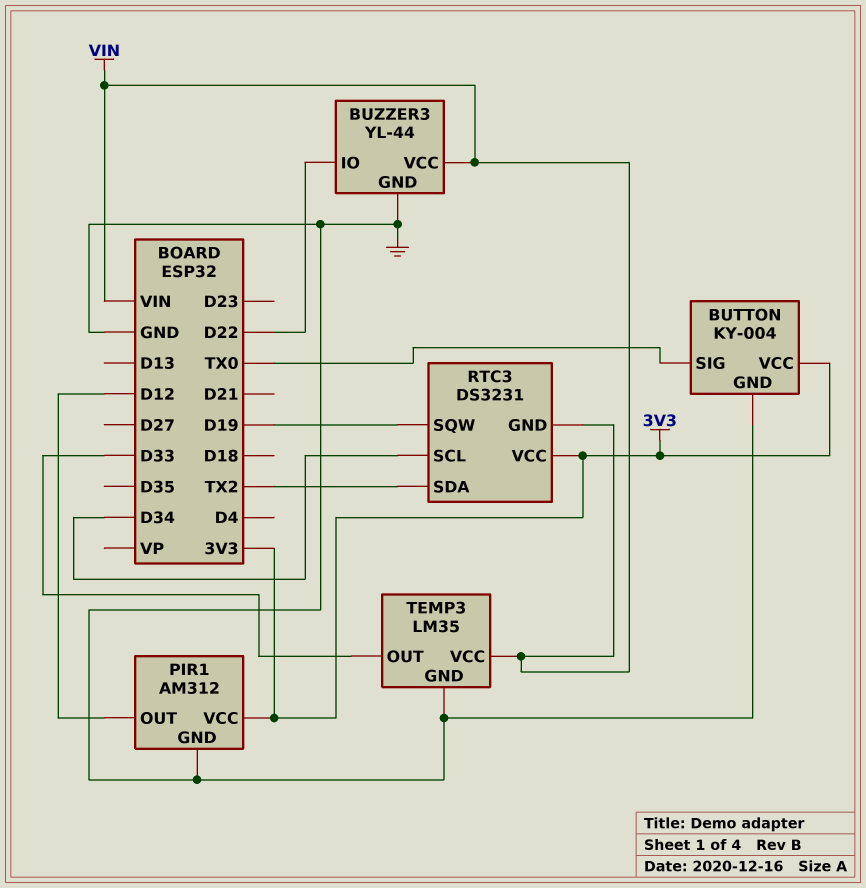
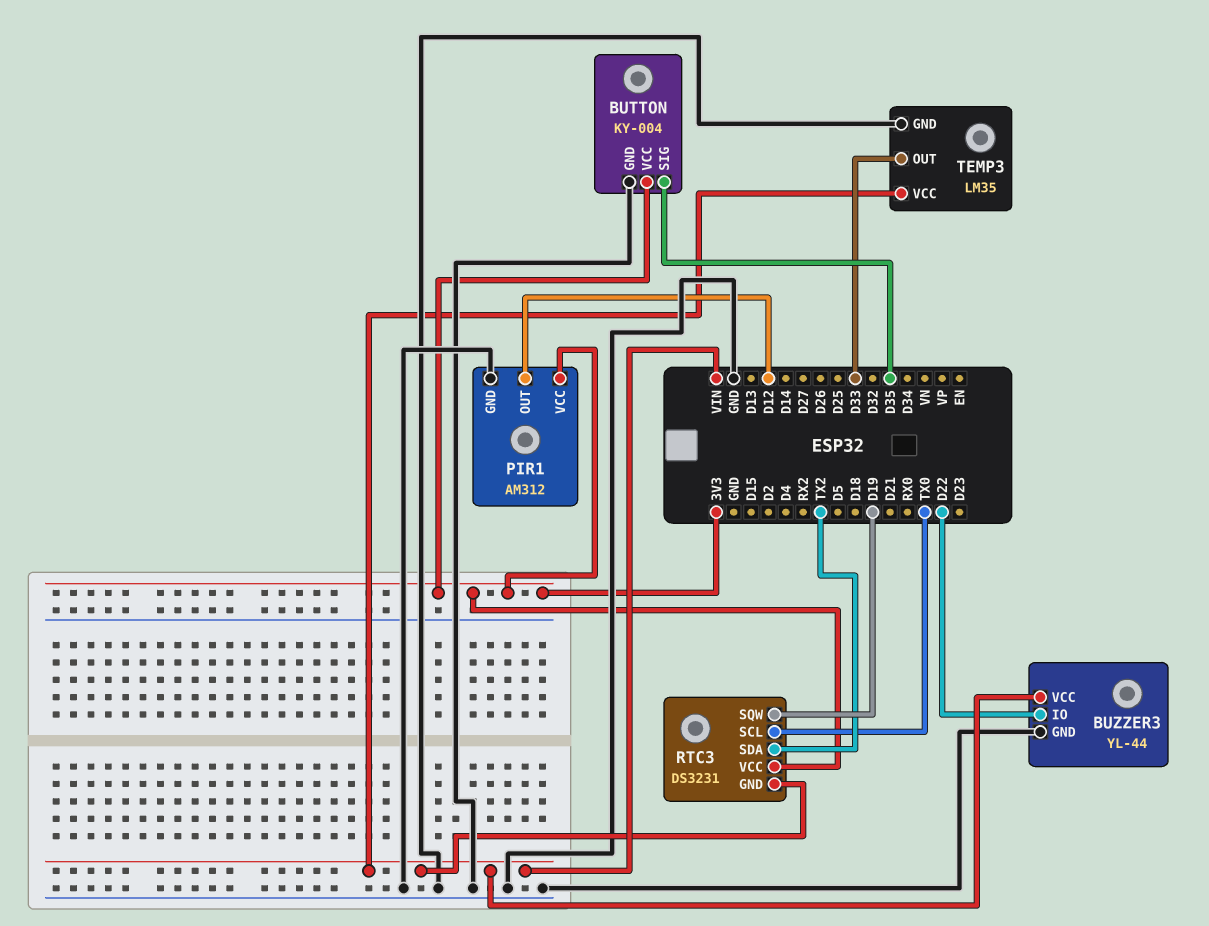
BUTTON pin SIG: TX0 -> D35
RTC3 pin SCL: D34 -> TX0

